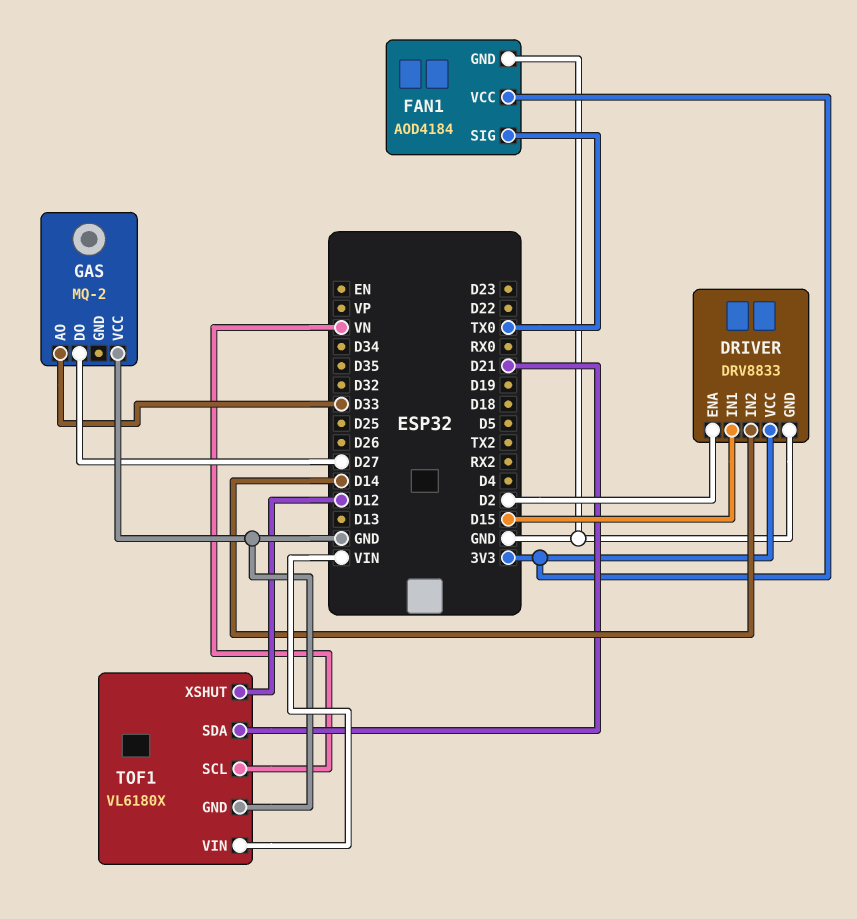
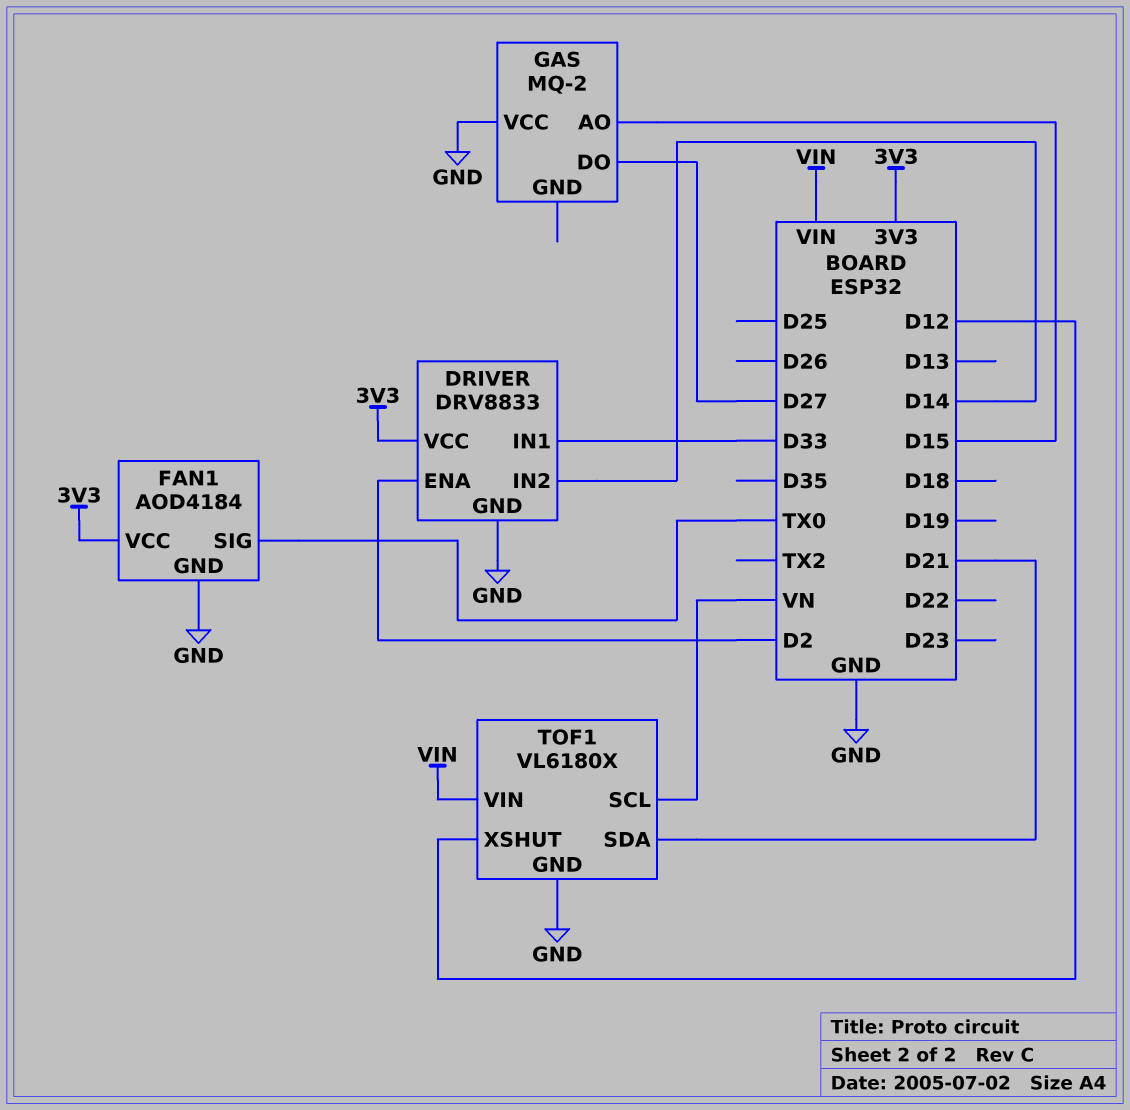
DRIVER pin IN1: D15 -> D33
GAS pin AO: D33 -> D15

